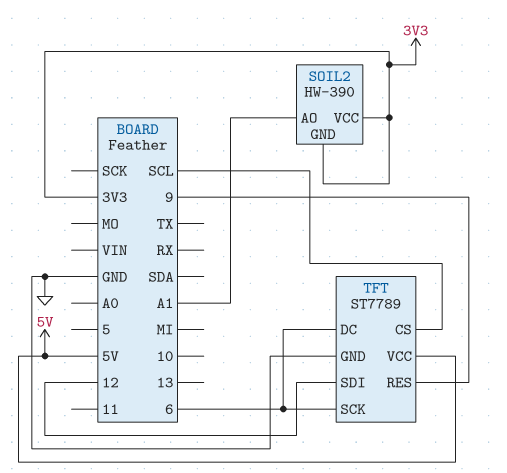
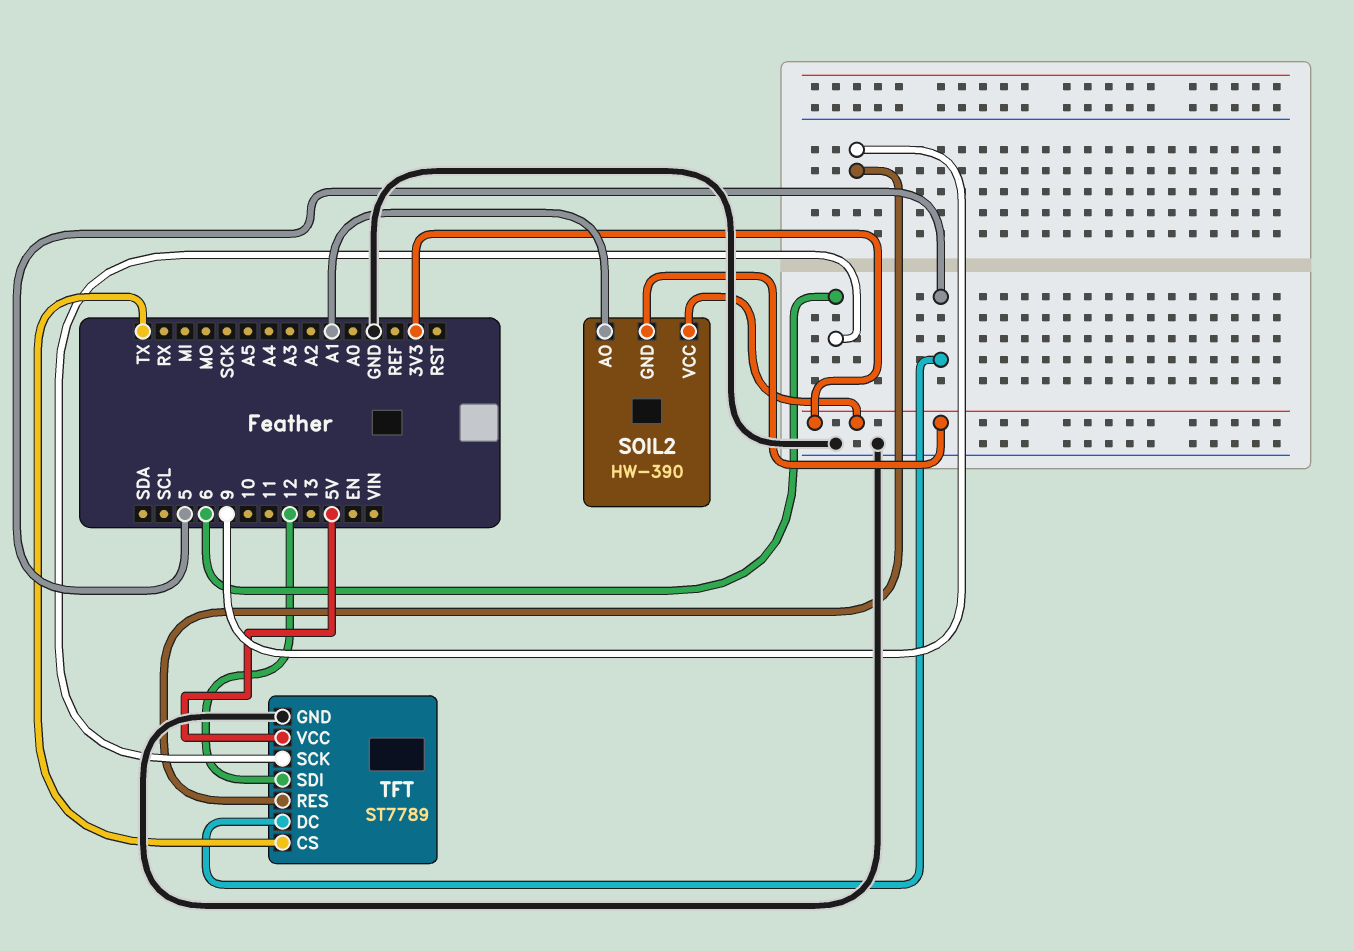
TFT pin CS: SCL -> TX
TFT pin DC: 6 -> 5

